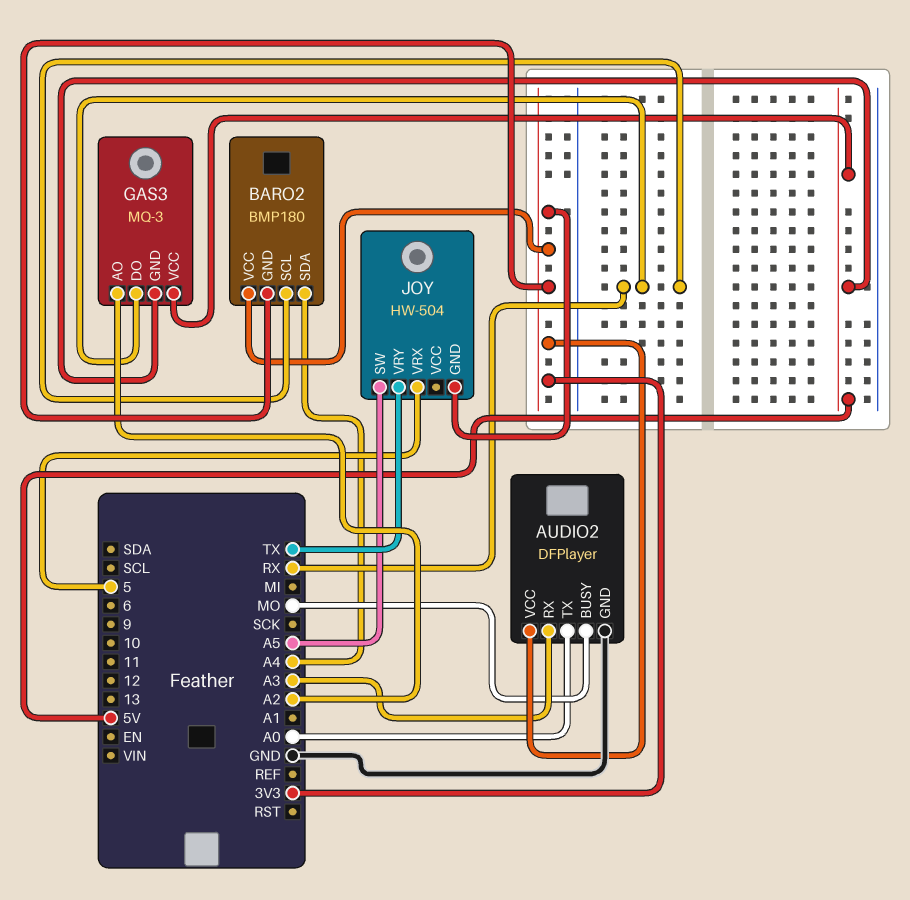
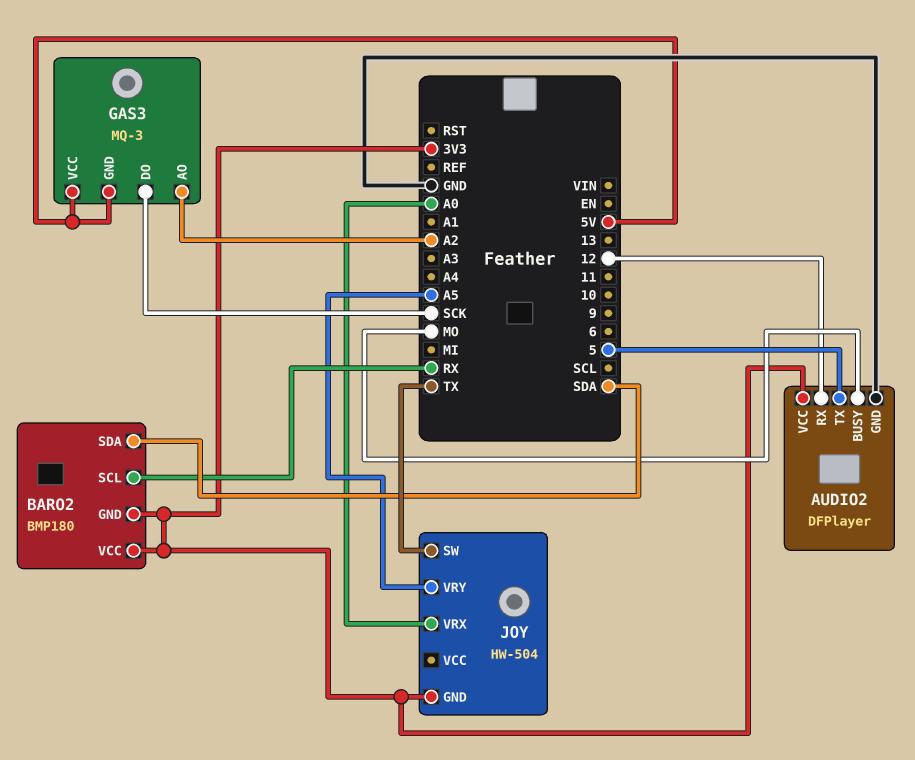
AUDIO2 pin RX: A3 -> 12
AUDIO2 pin TX: A0 -> 5
BARO2 pin SDA: A4 -> SDA
GAS3 pin DO: RX -> SCK
JOY pin SW: A5 -> TX
JOY pin VRX: 5 -> A0
JOY pin VRY: TX -> A5

